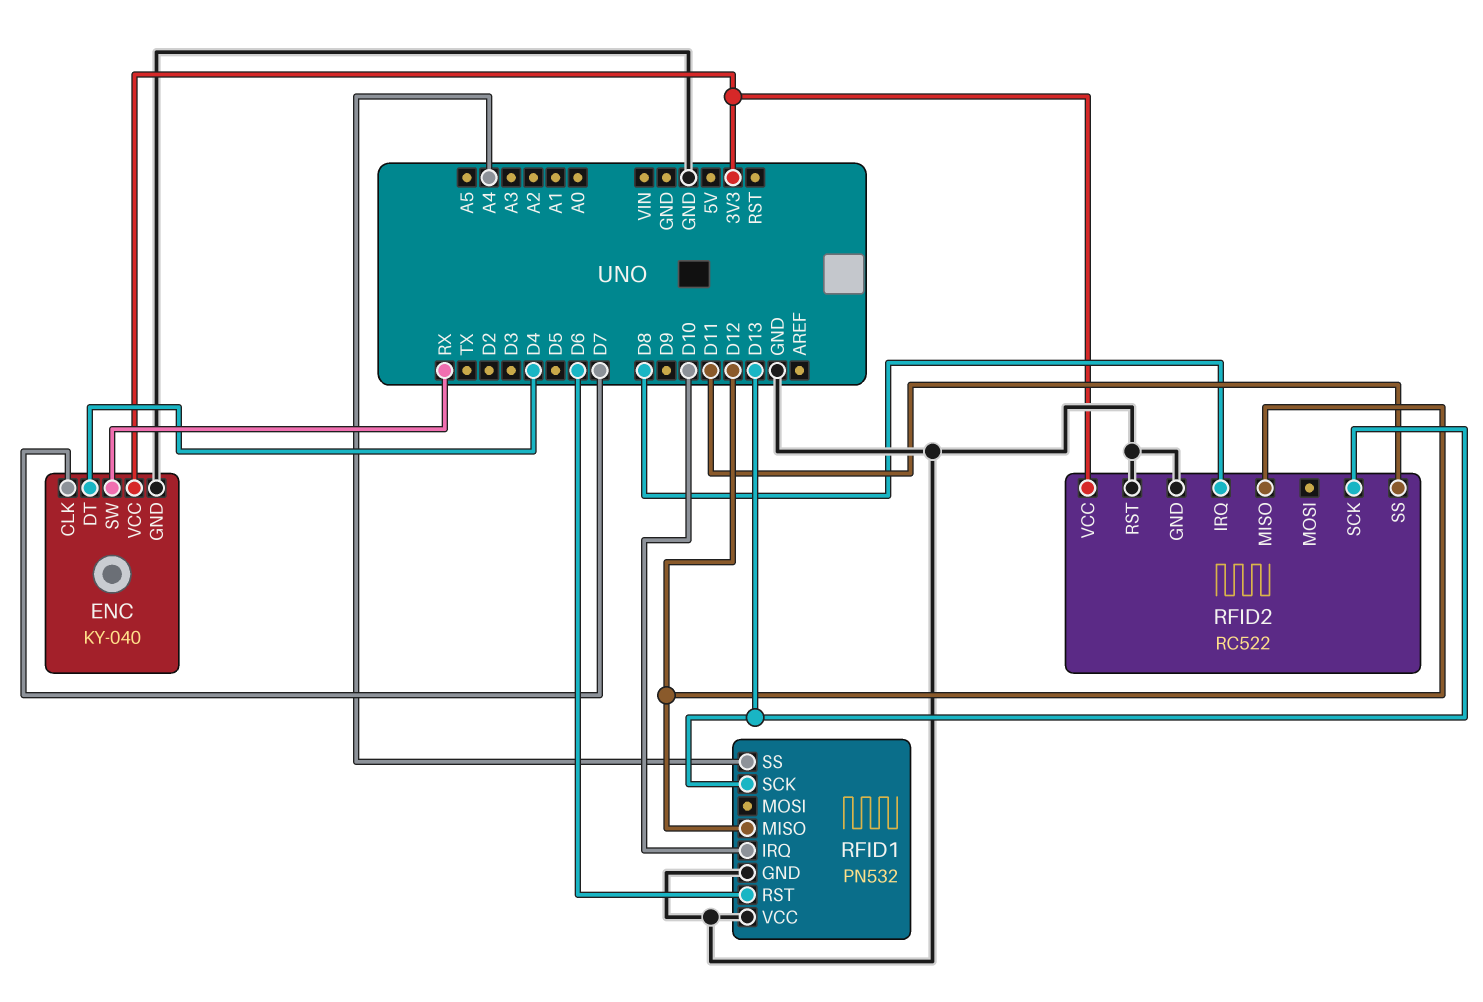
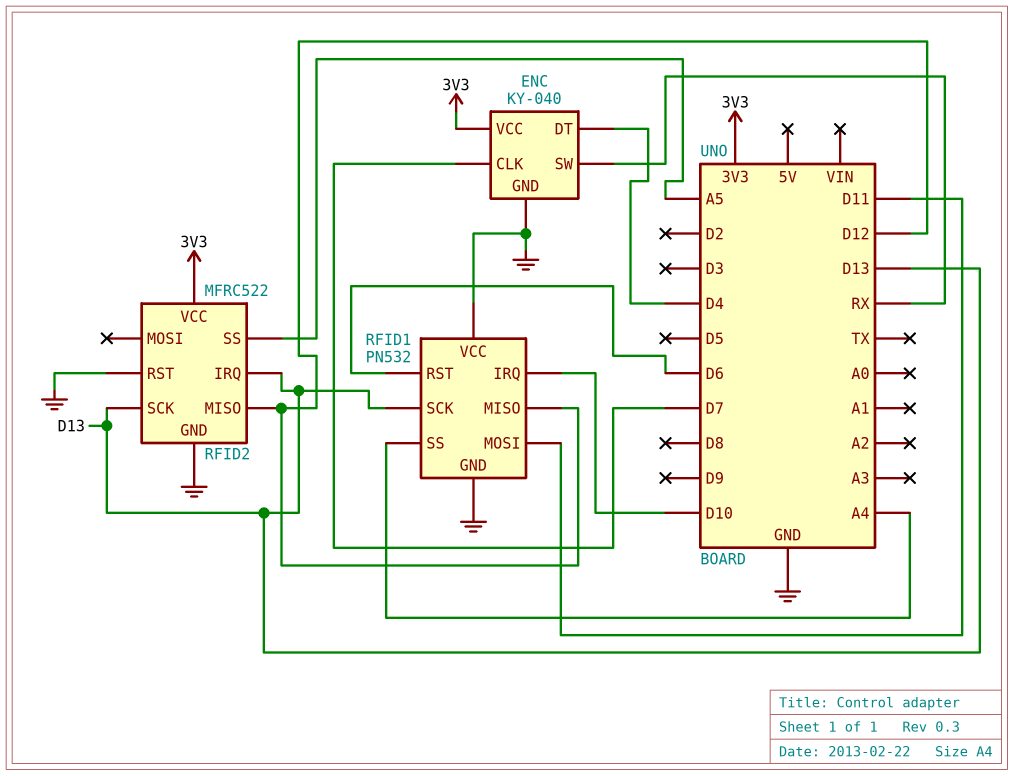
RFID1 pin MOSI: none -> D11
RFID2: RC522 -> MFRC522
RFID2 pin IRQ: D8 -> D13
RFID2 pin SS: D11 -> A5

